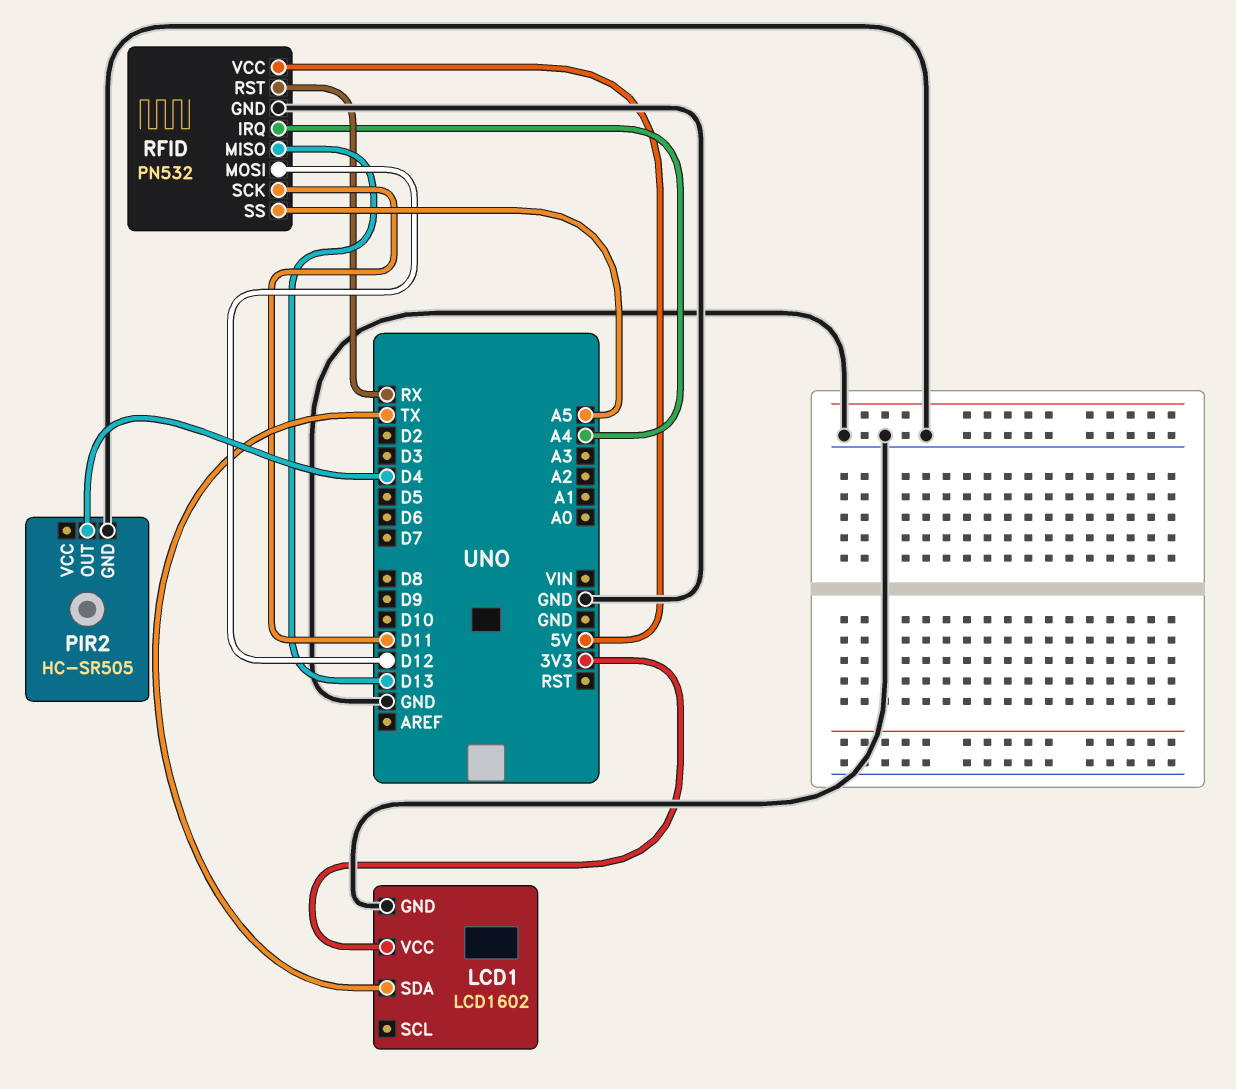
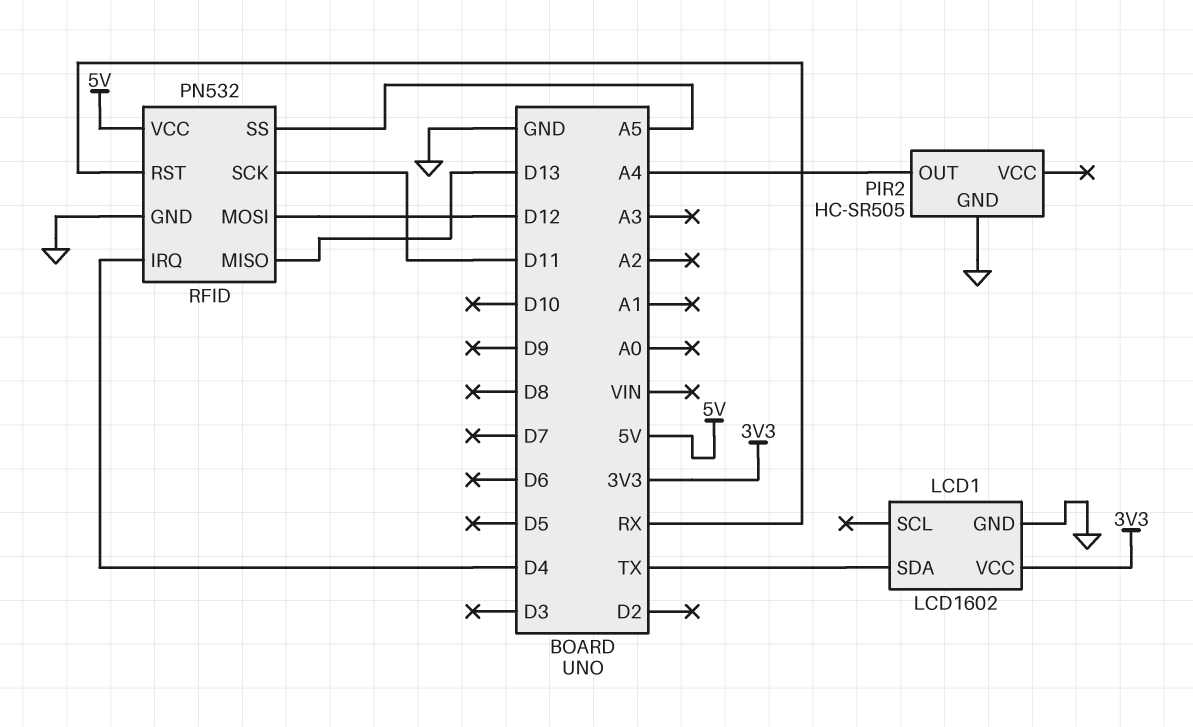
PIR2 pin OUT: D4 -> A4
RFID pin IRQ: A4 -> D4

